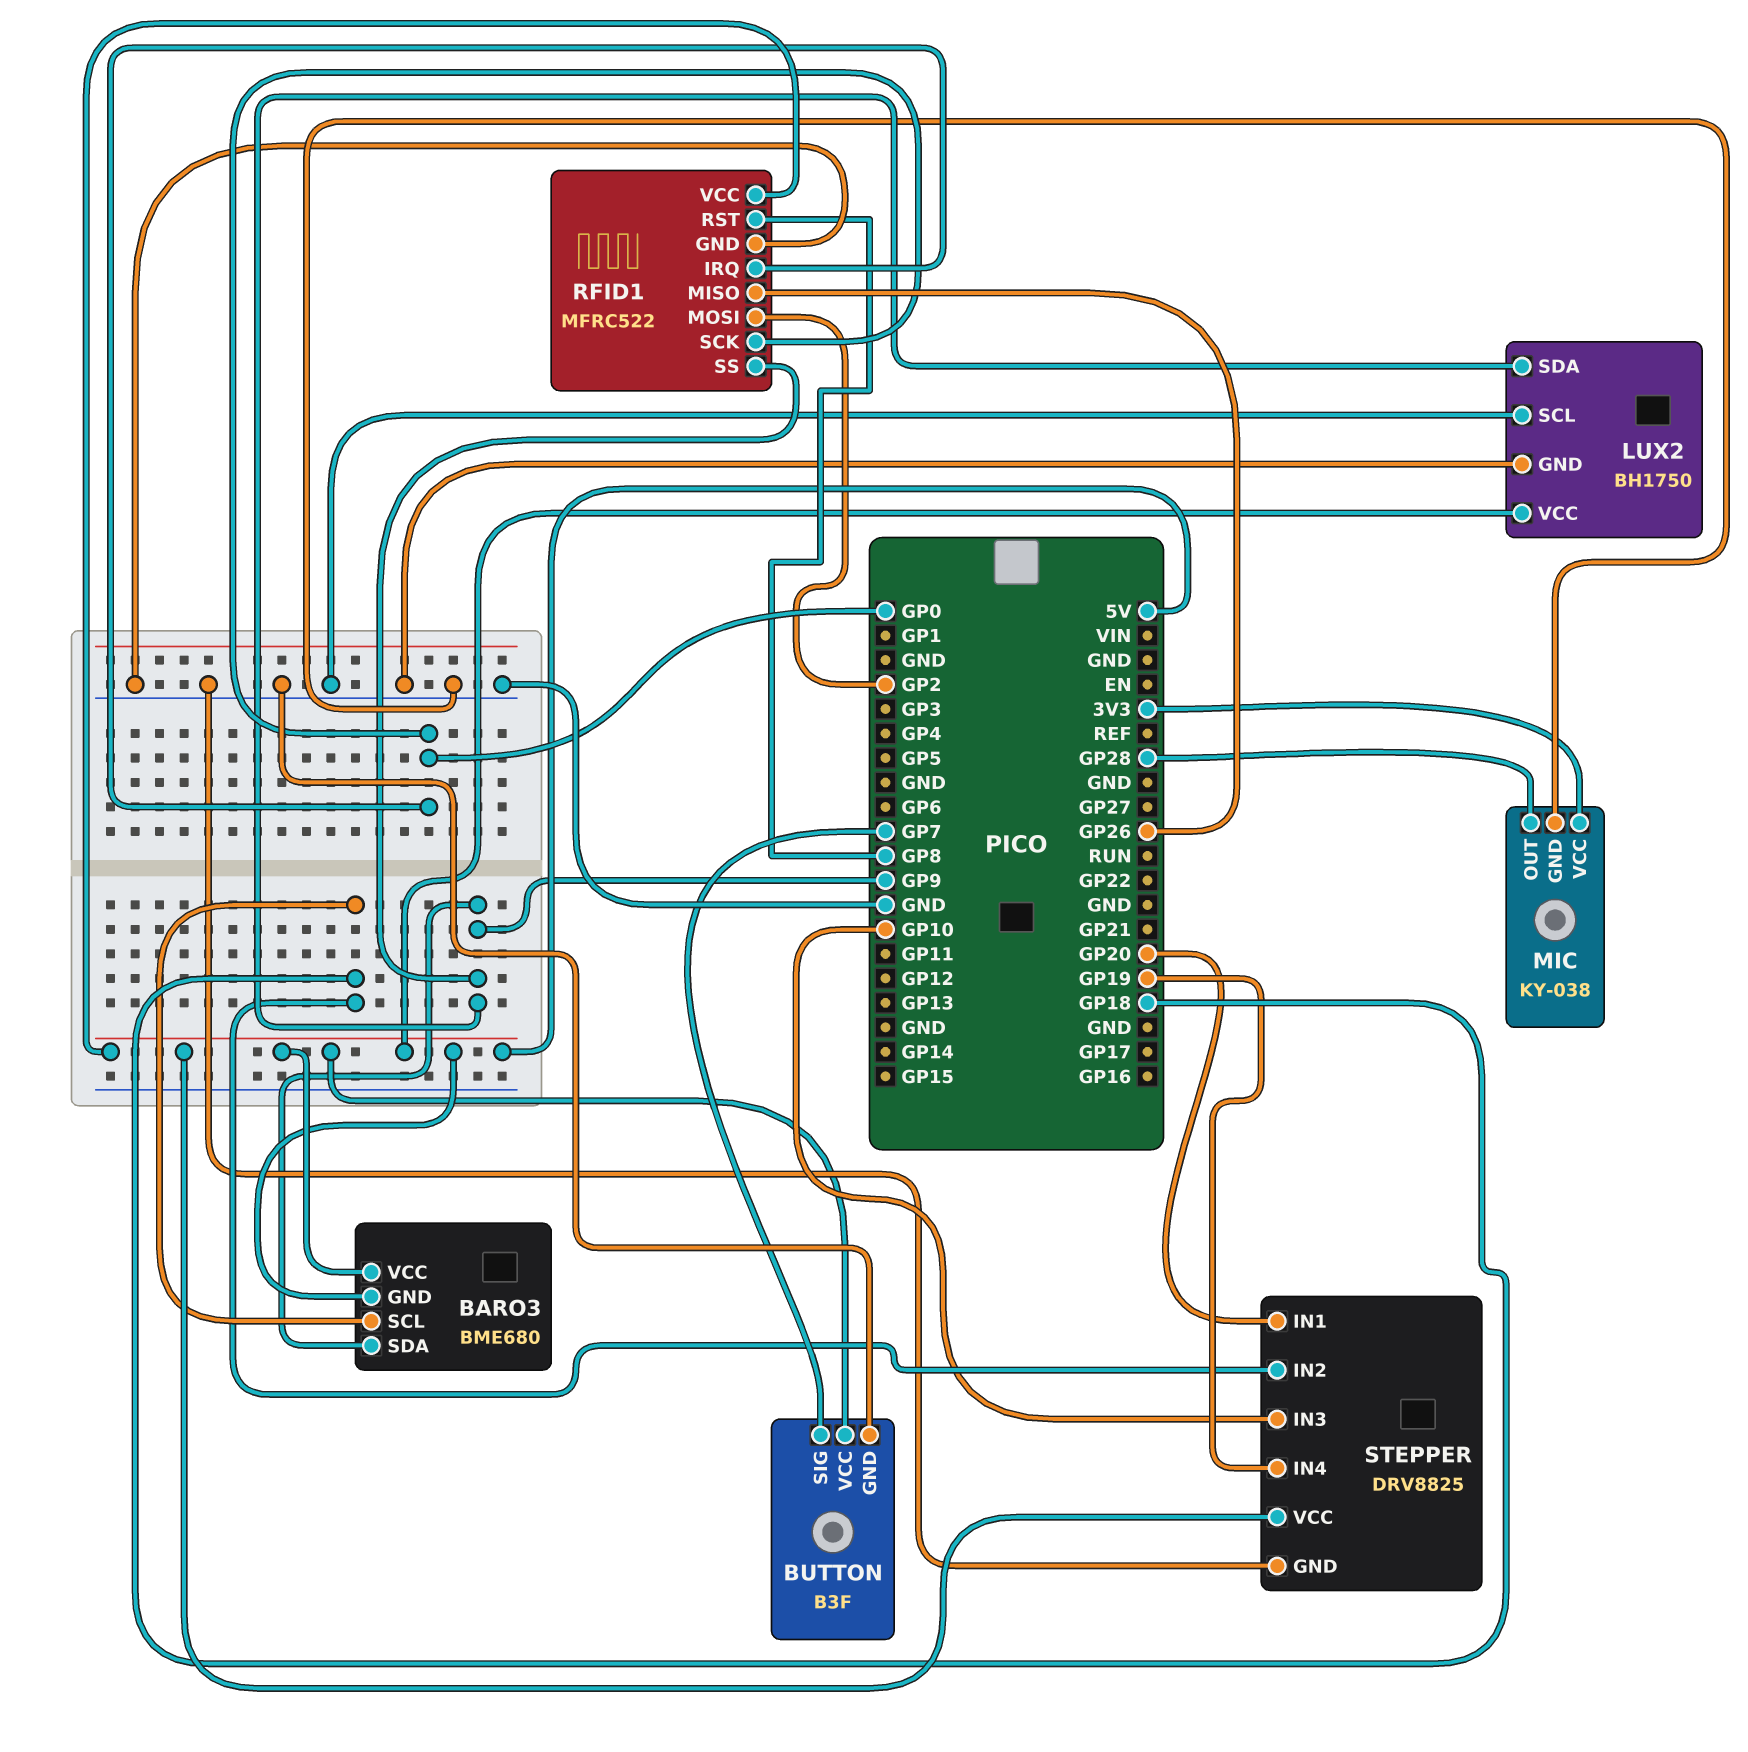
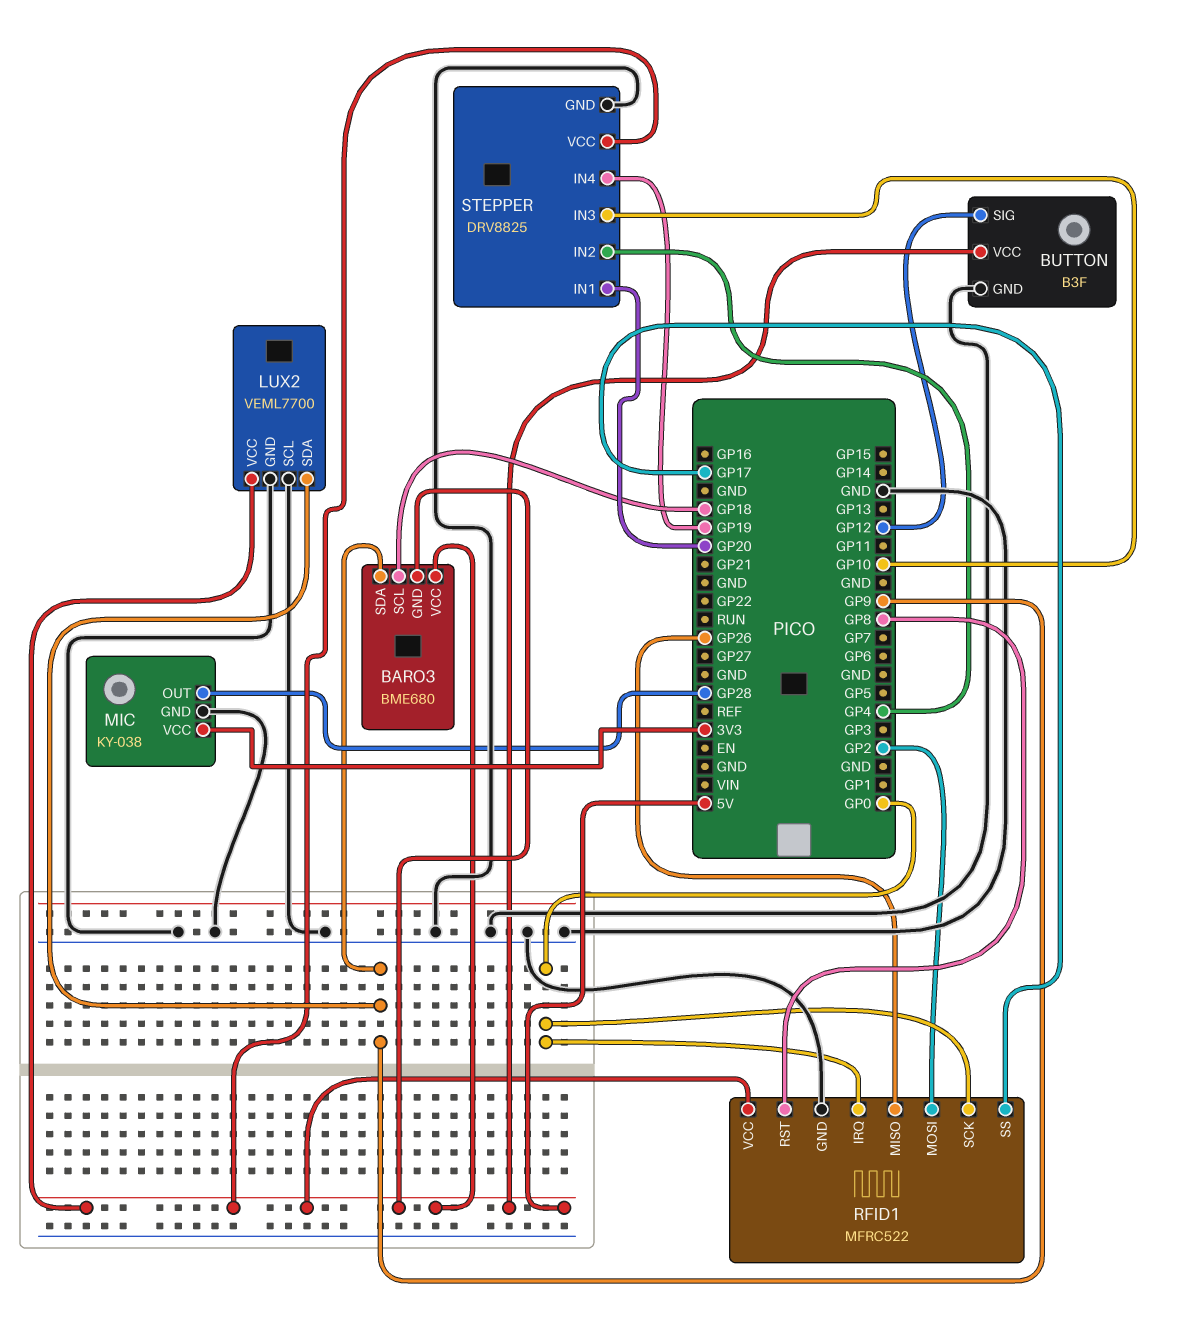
BUTTON pin SIG: GP7 -> GP12
LUX2: BH1750 -> VEML7700
RFID1 pin SS: GP9 -> GP17
STEPPER pin IN2: GP18 -> GP4

